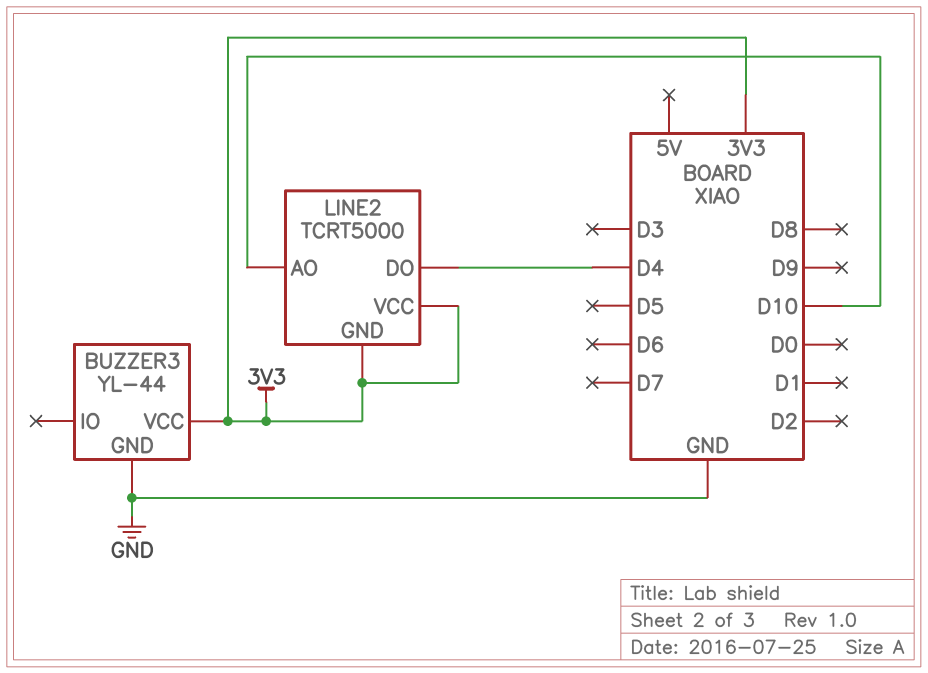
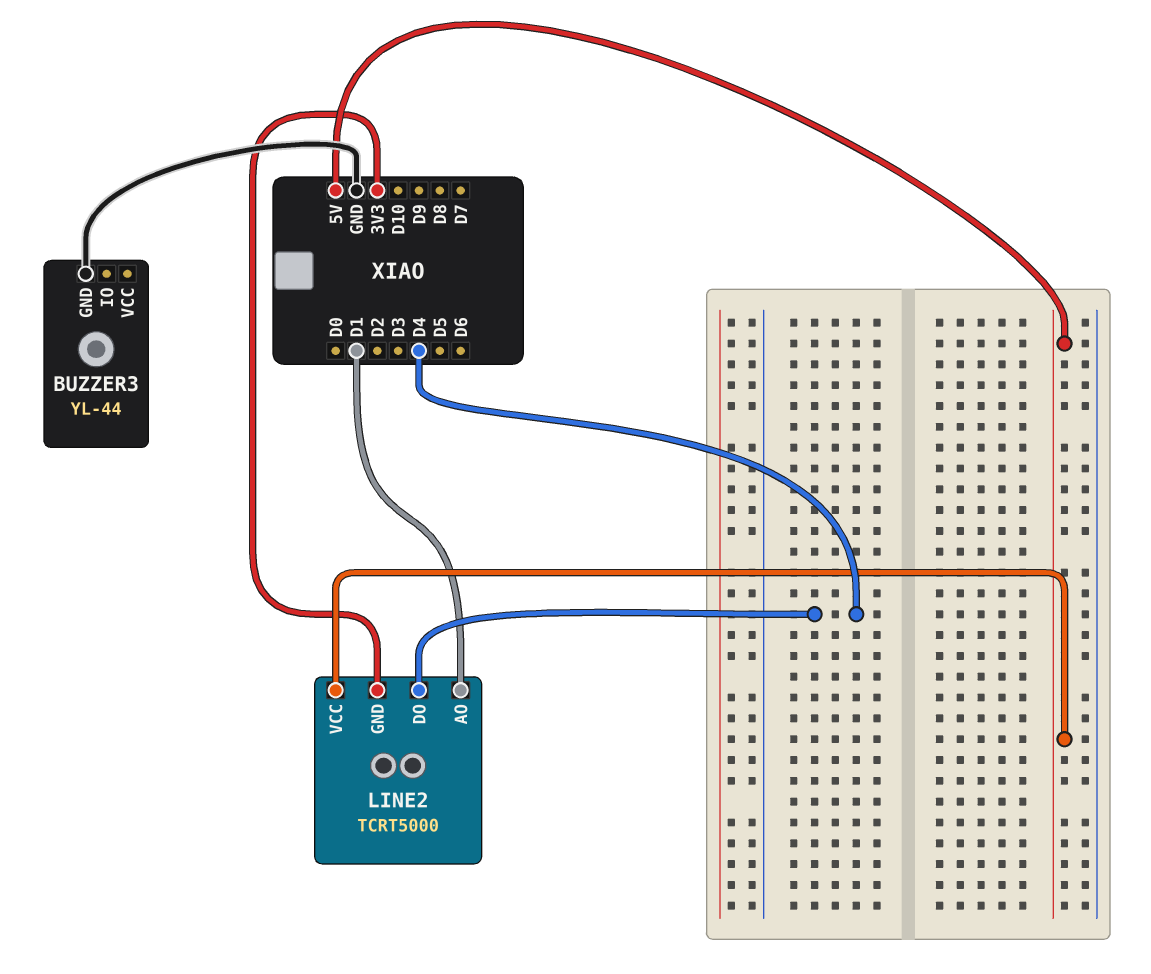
BUZZER3 pin VCC: 3V3 -> none
LINE2 pin AO: D10 -> D1
LINE2 pin VCC: 3V3 -> 5V

